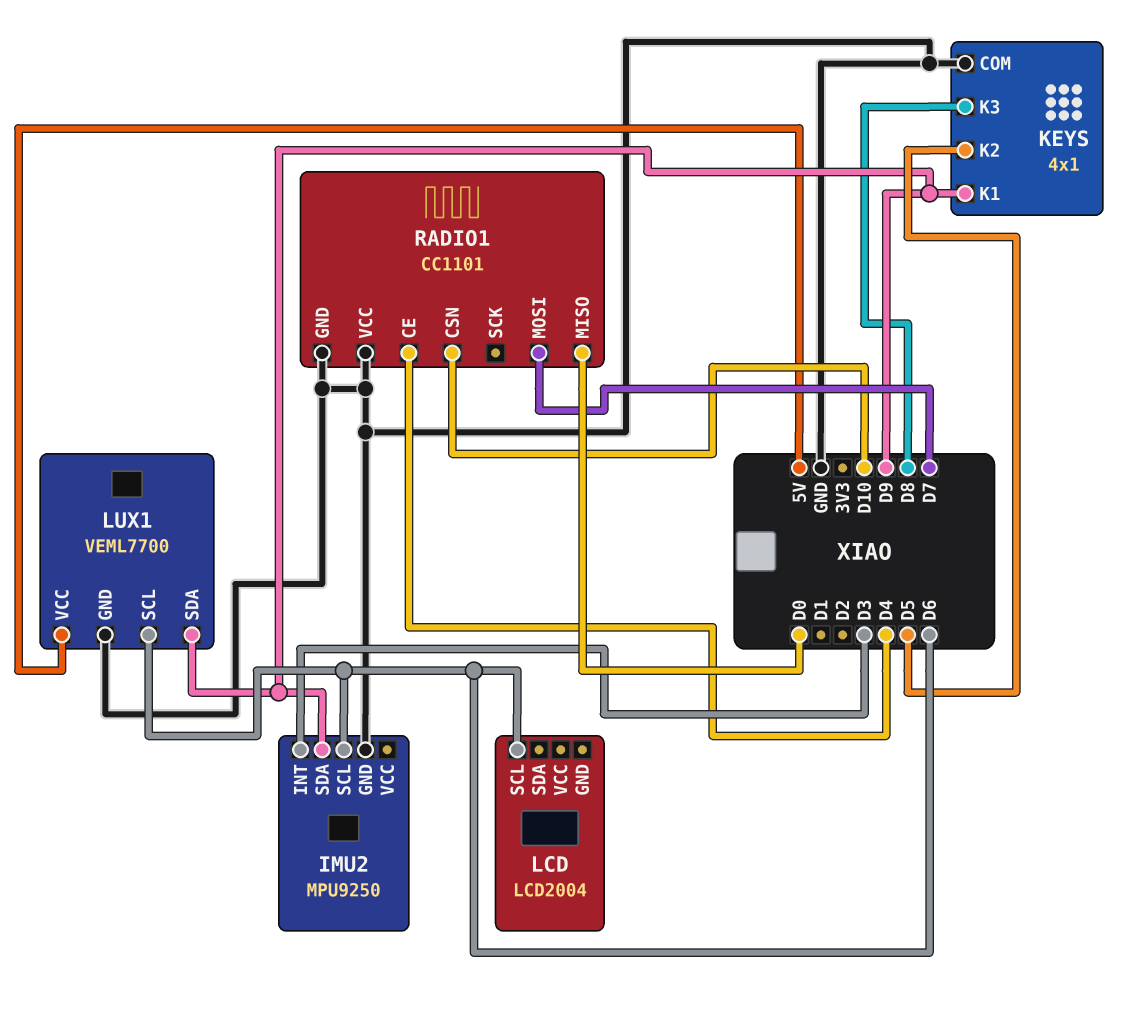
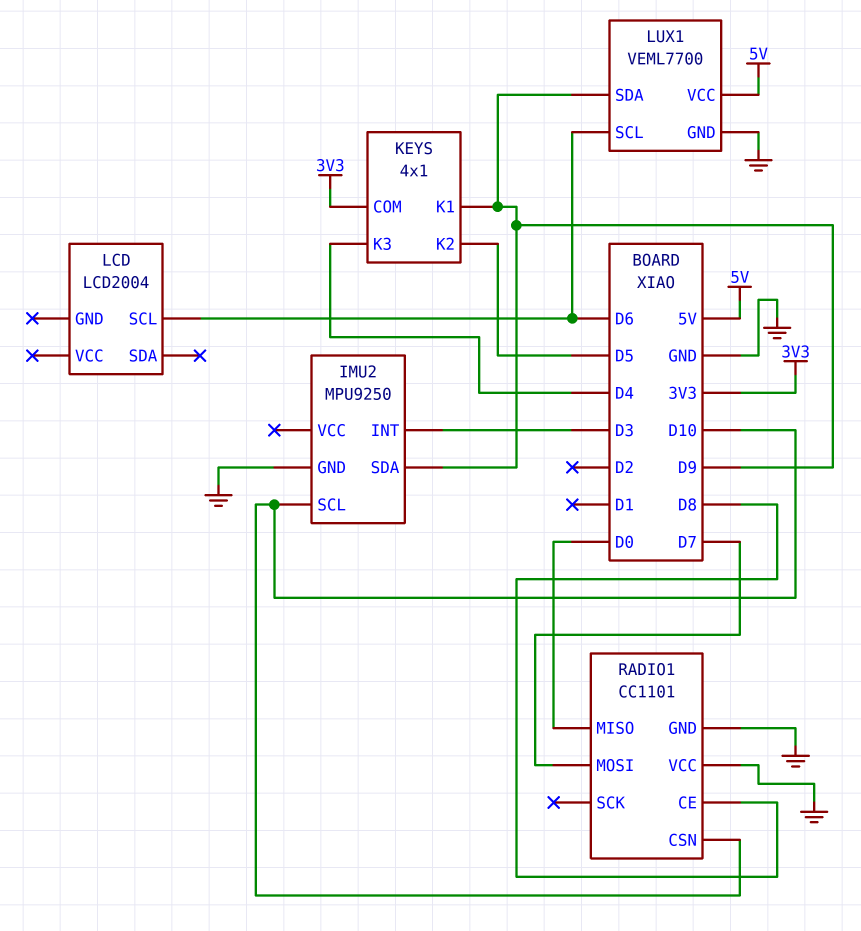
IMU2 pin SCL: D6 -> D10
KEYS pin COM: GND -> 3V3
KEYS pin K3: D8 -> D4
RADIO1 pin CE: D4 -> D8

